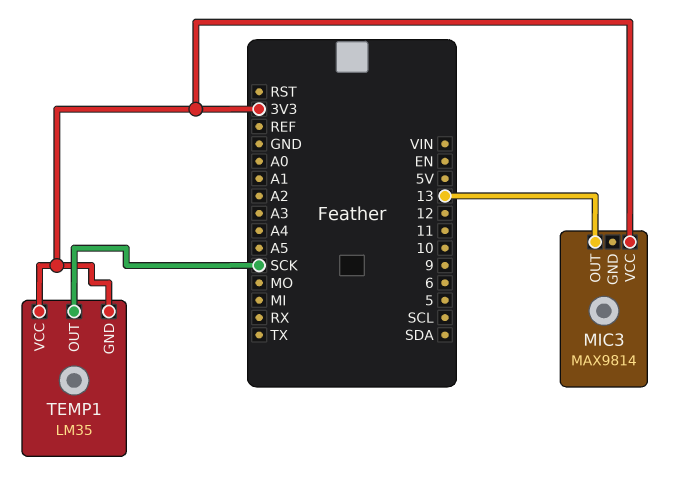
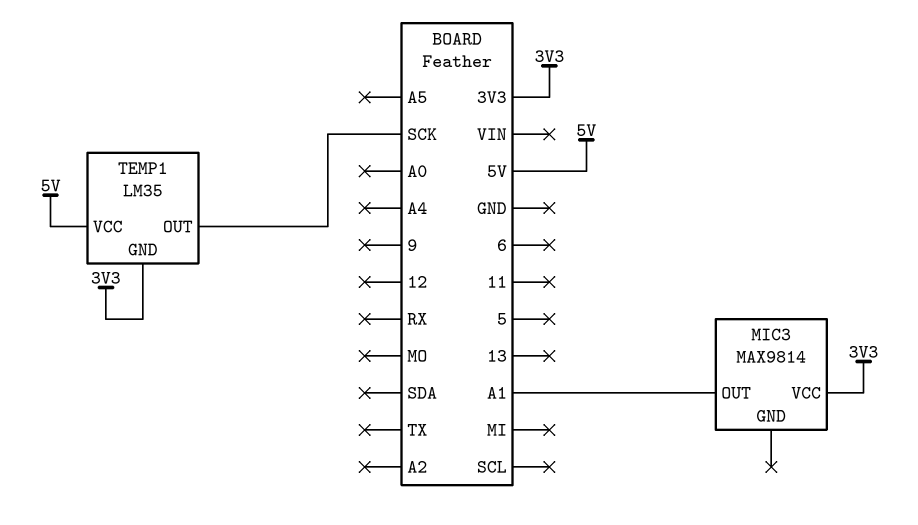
MIC3 pin OUT: 13 -> A1
TEMP1 pin VCC: 3V3 -> 5V

